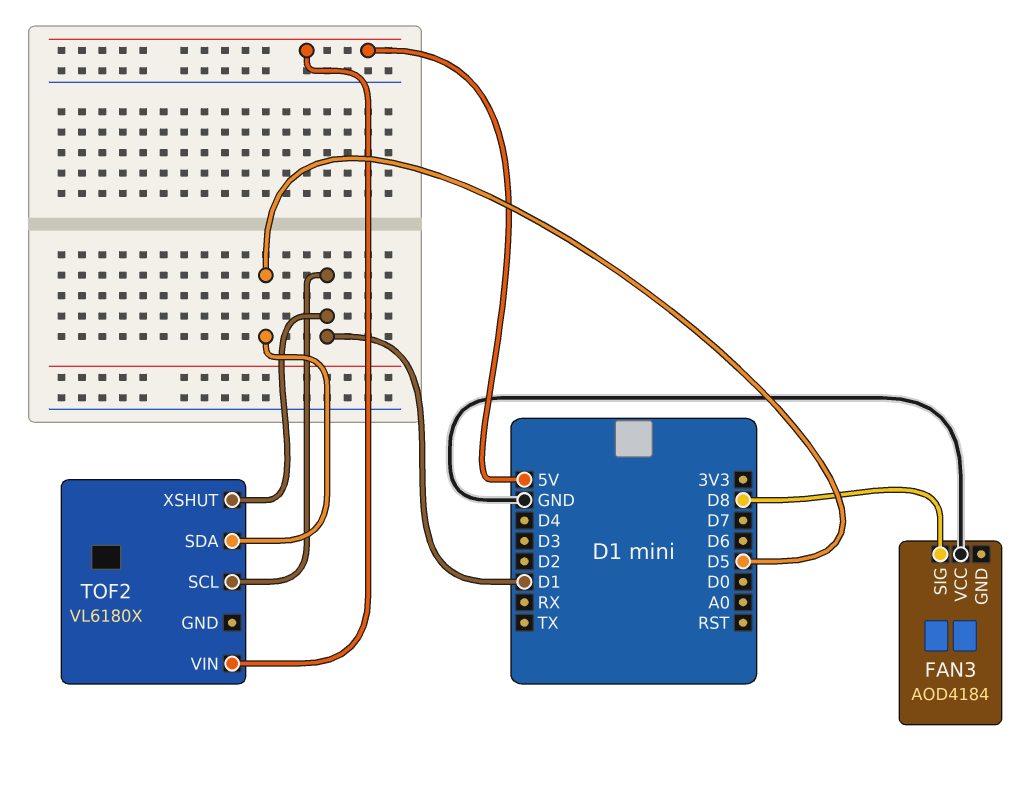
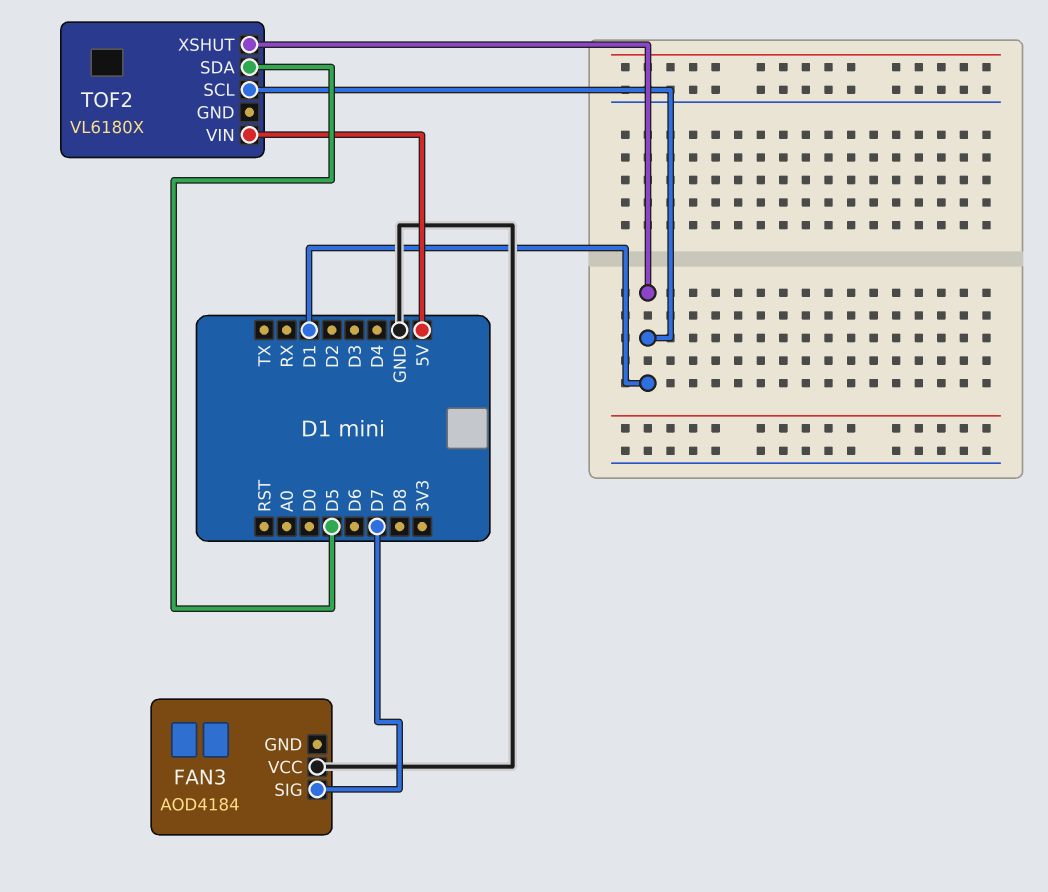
FAN3 pin SIG: D8 -> D7

